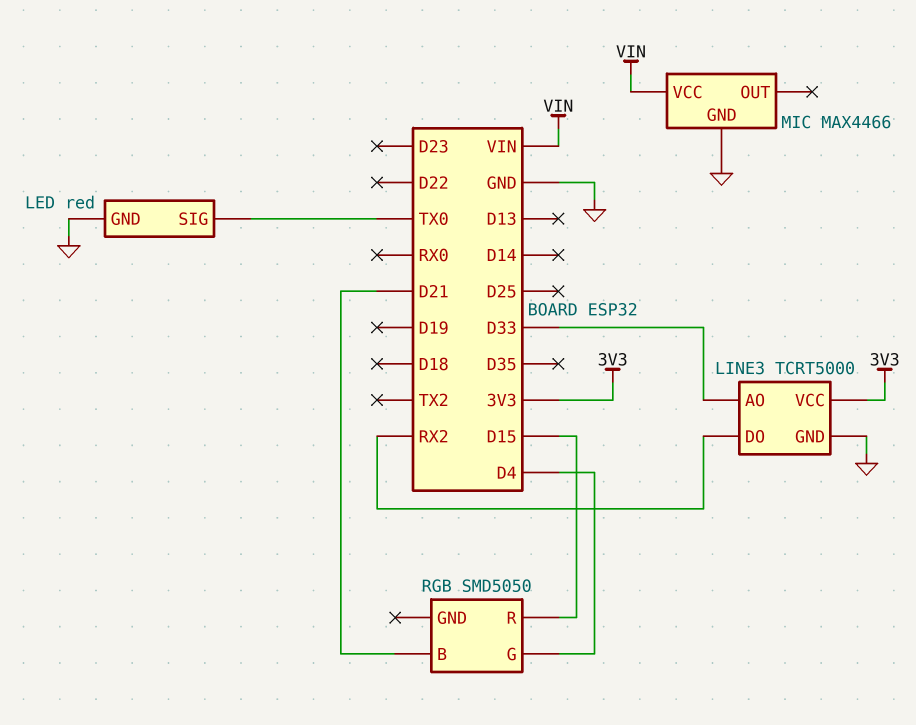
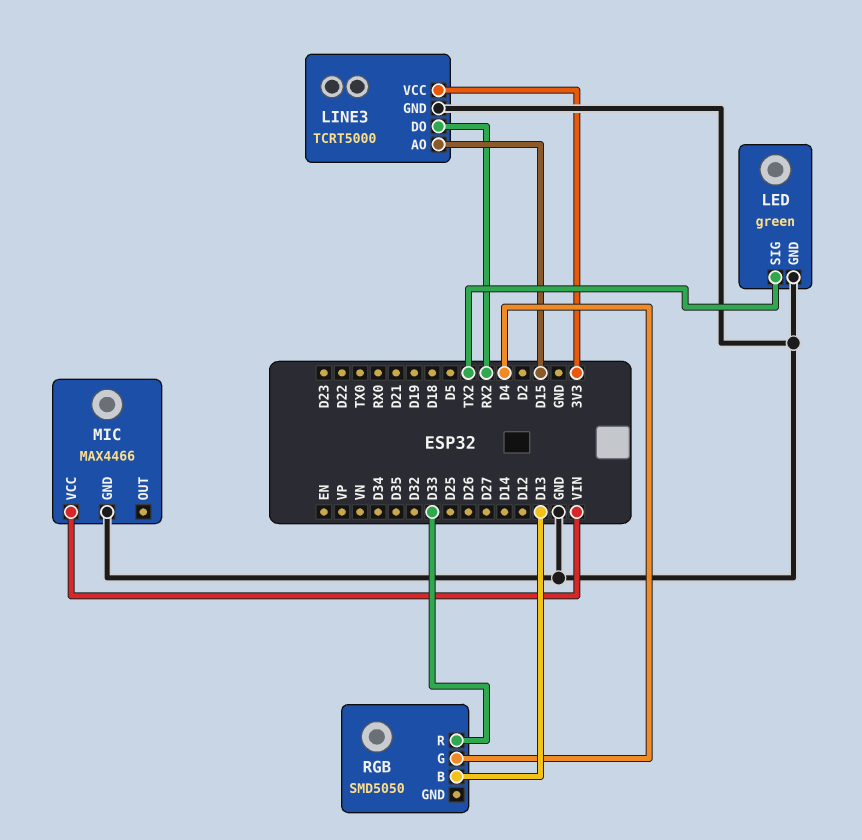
LED: red -> green
LED pin SIG: TX0 -> TX2
LINE3 pin AO: D33 -> D15
RGB pin B: D21 -> D13
RGB pin R: D15 -> D33

